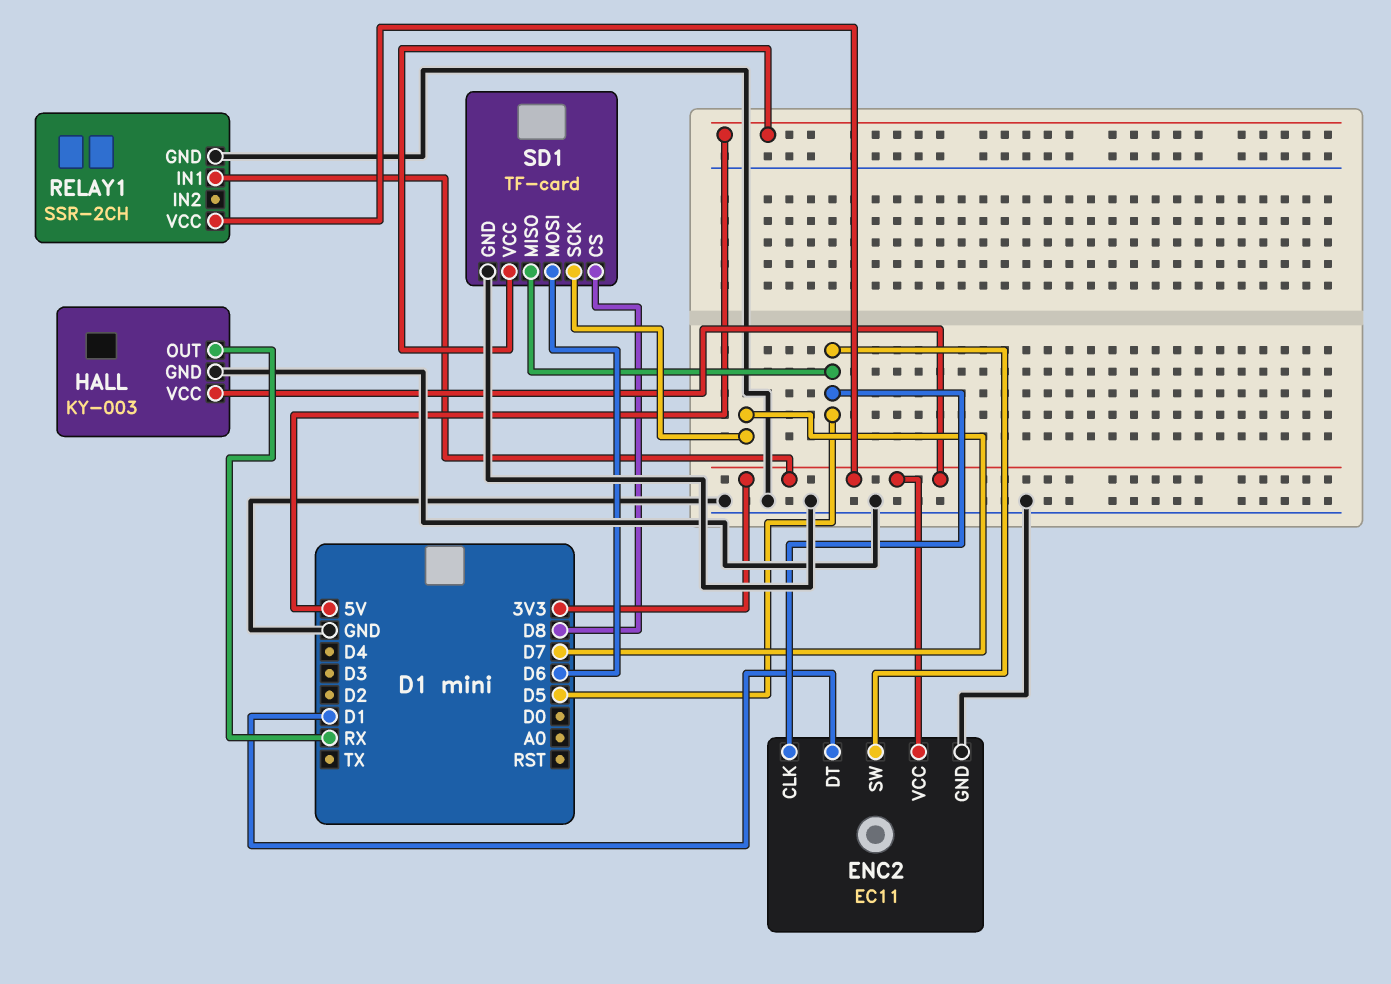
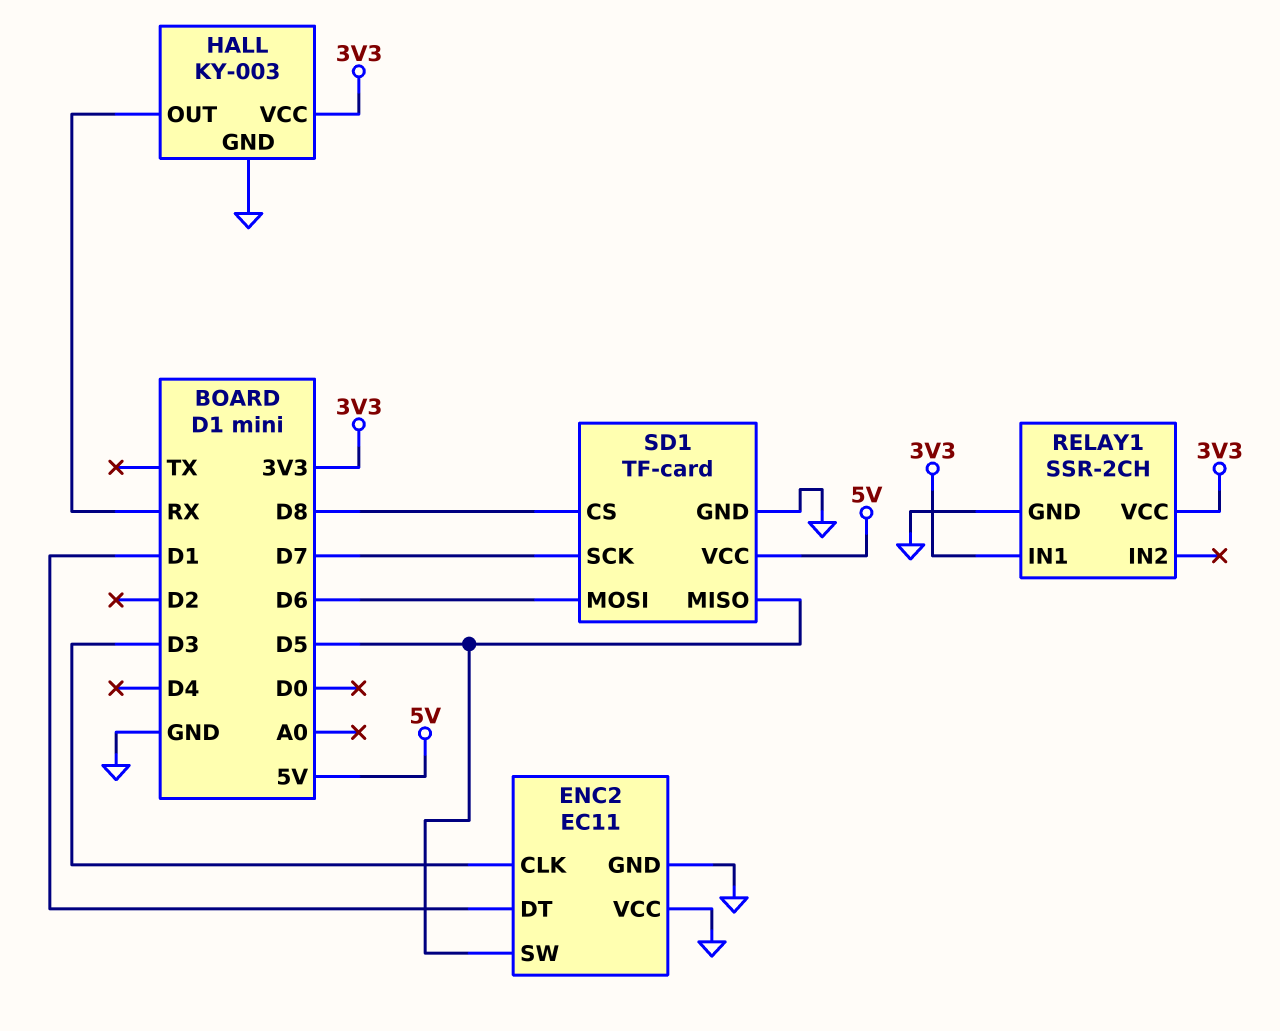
ENC2 pin CLK: D5 -> D3
ENC2 pin VCC: 3V3 -> GND

